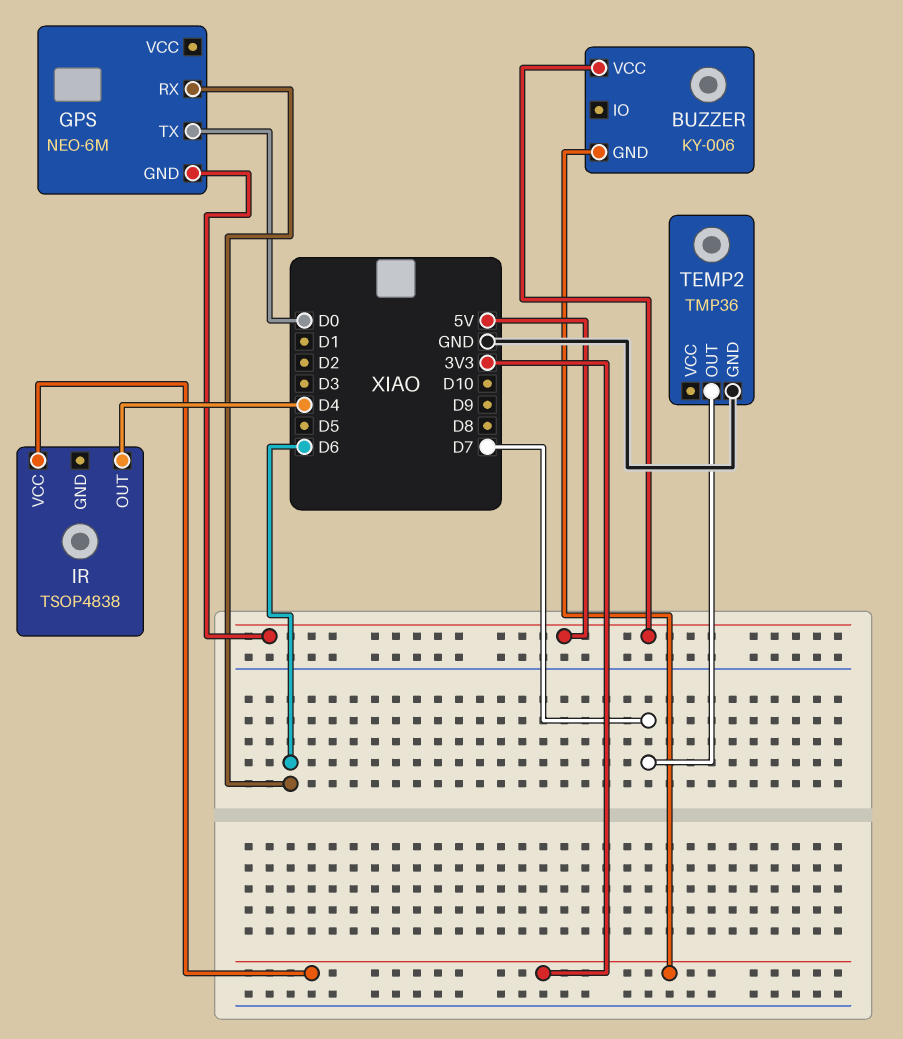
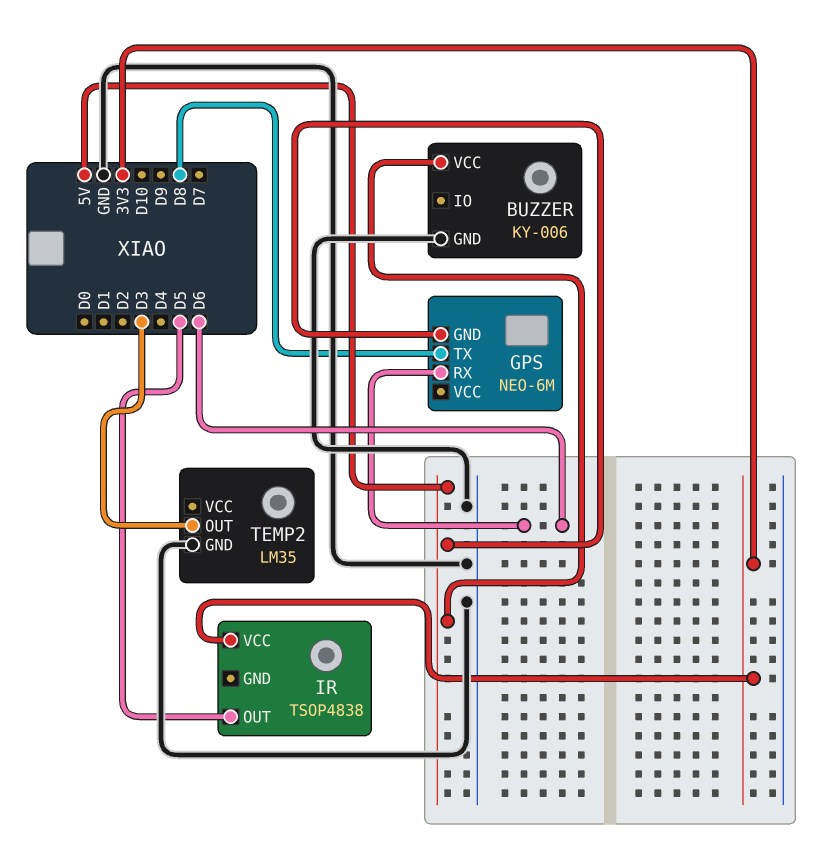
BUZZER pin GND: 3V3 -> GND
GPS pin TX: D0 -> D8
IR pin OUT: D4 -> D5
TEMP2: TMP36 -> LM35
TEMP2 pin OUT: D7 -> D3

